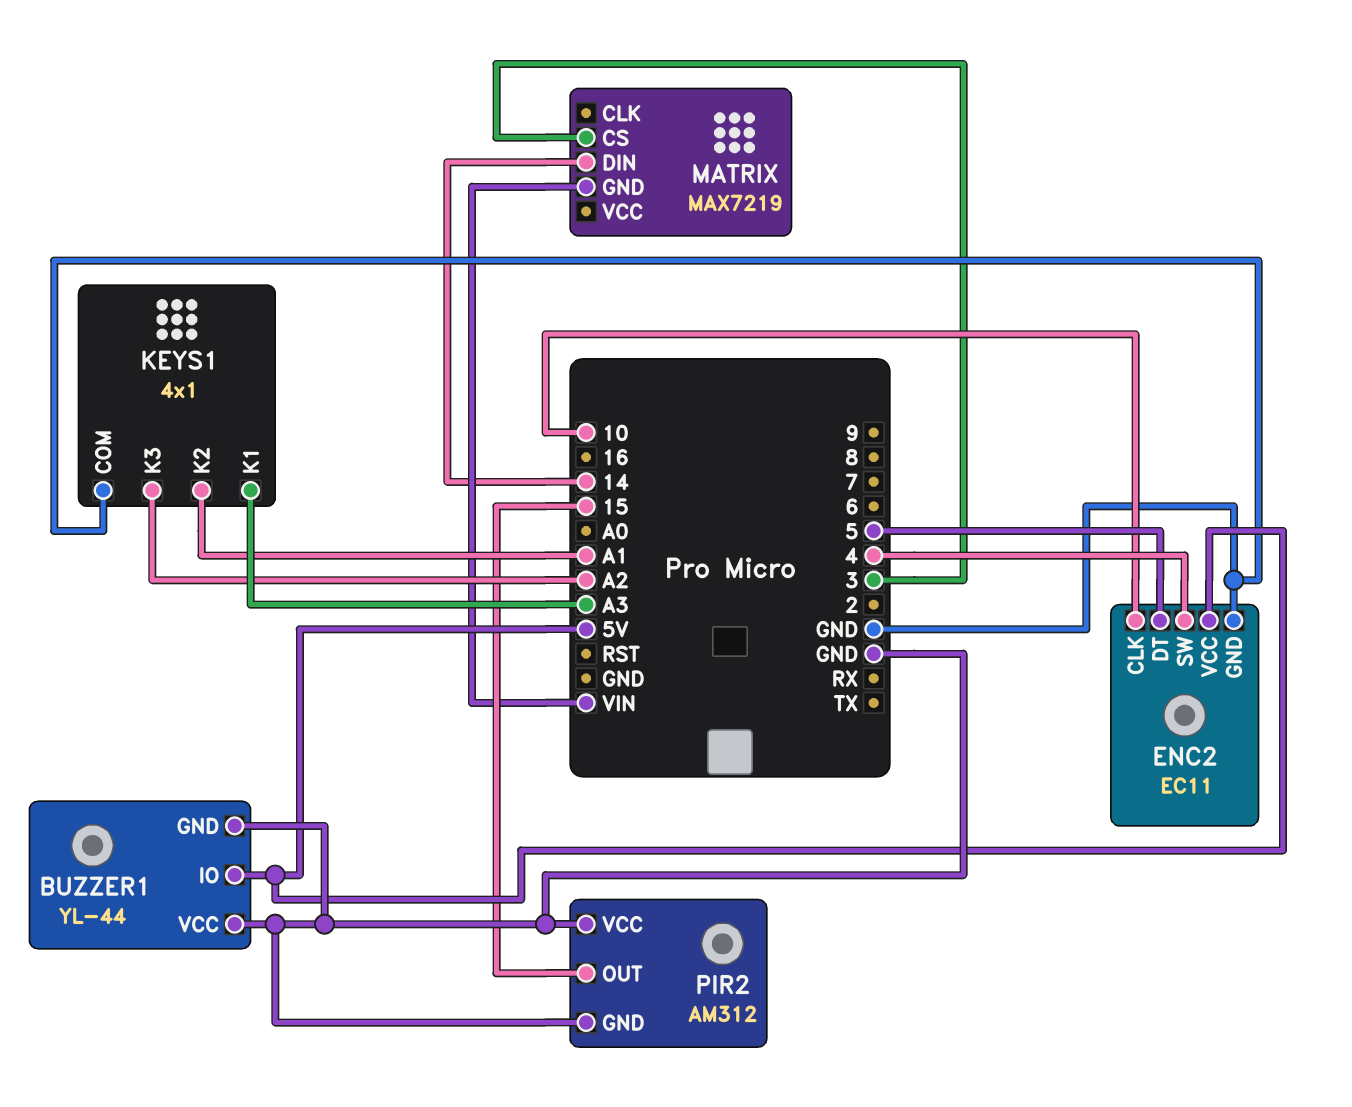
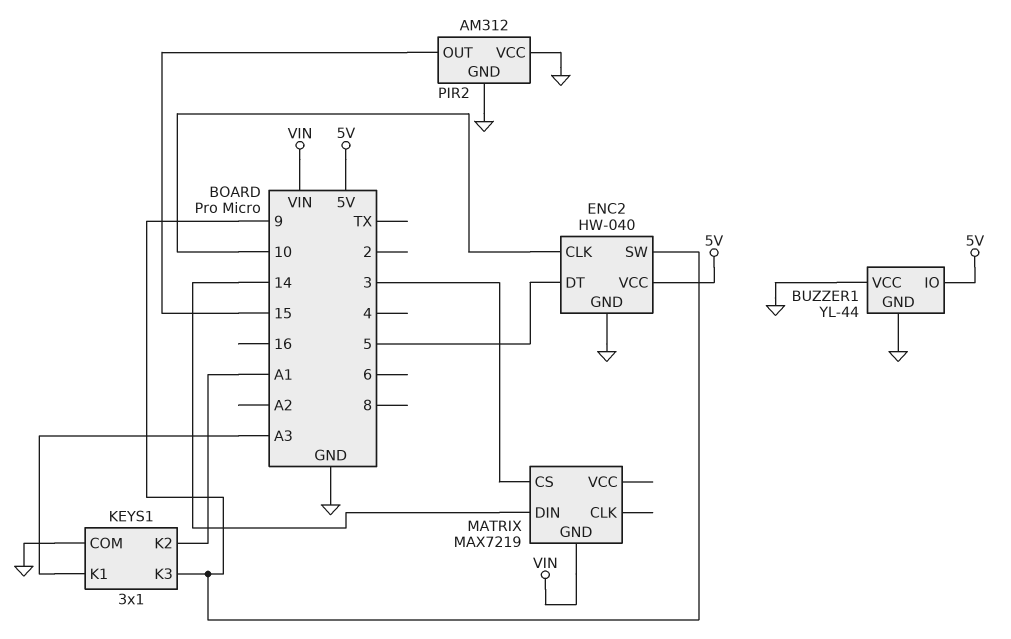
ENC2: EC11 -> HW-040
ENC2 pin SW: 4 -> 9
KEYS1: 4x1 -> 3x1
KEYS1 pin K3: A2 -> 9

